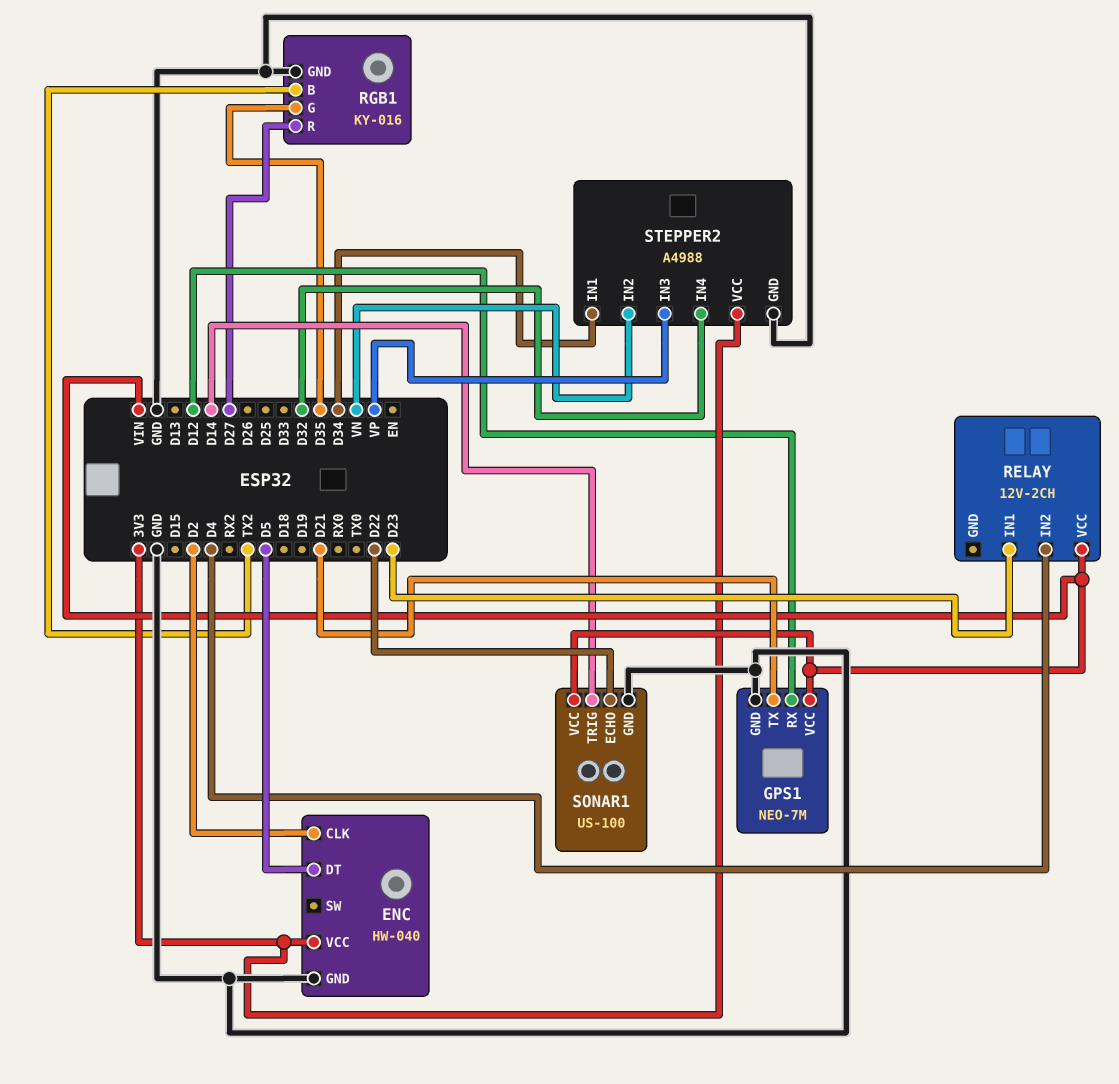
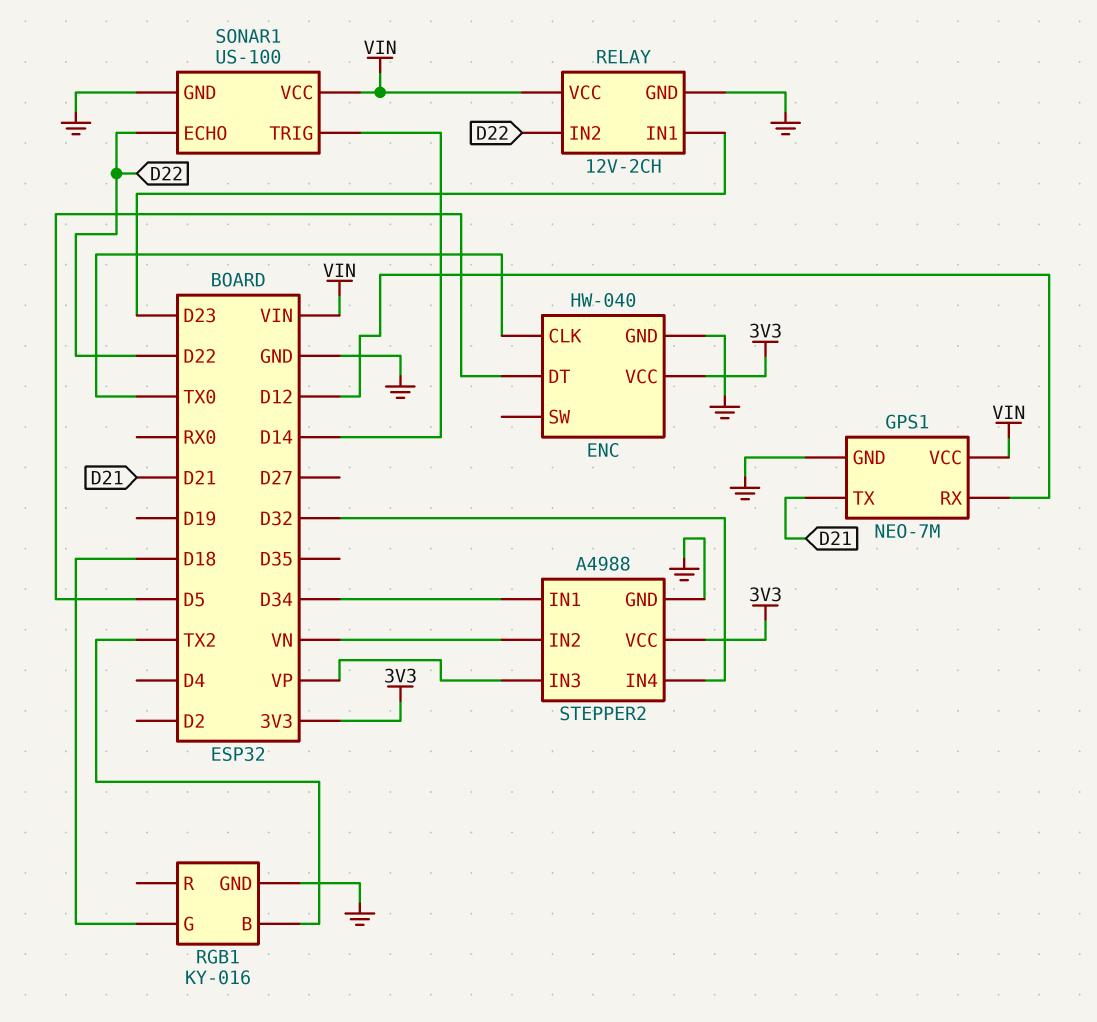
ENC pin CLK: D2 -> TX0
RELAY pin GND: none -> GND
RELAY pin IN2: D4 -> D22
RGB1 pin G: D35 -> D18
RGB1 pin R: D27 -> none

